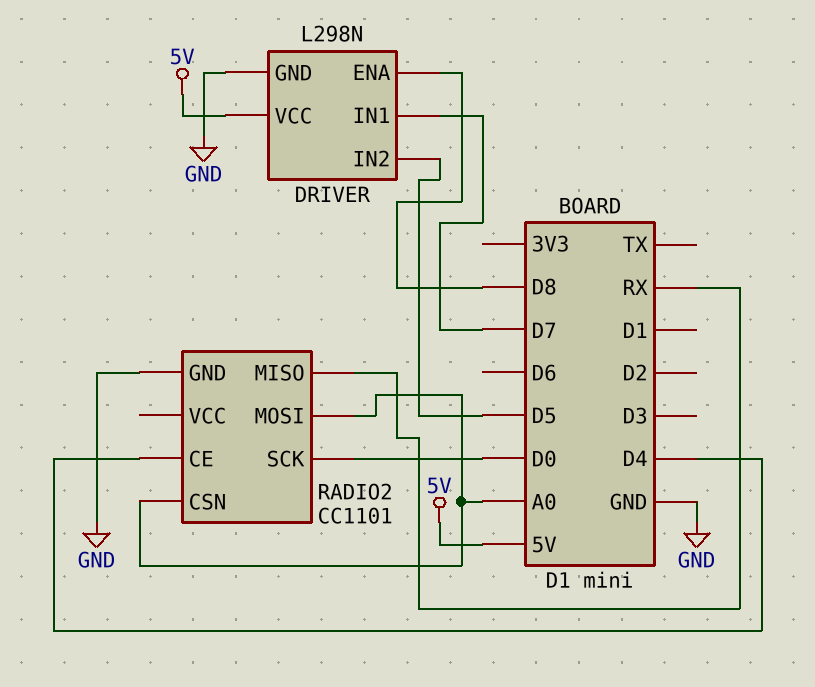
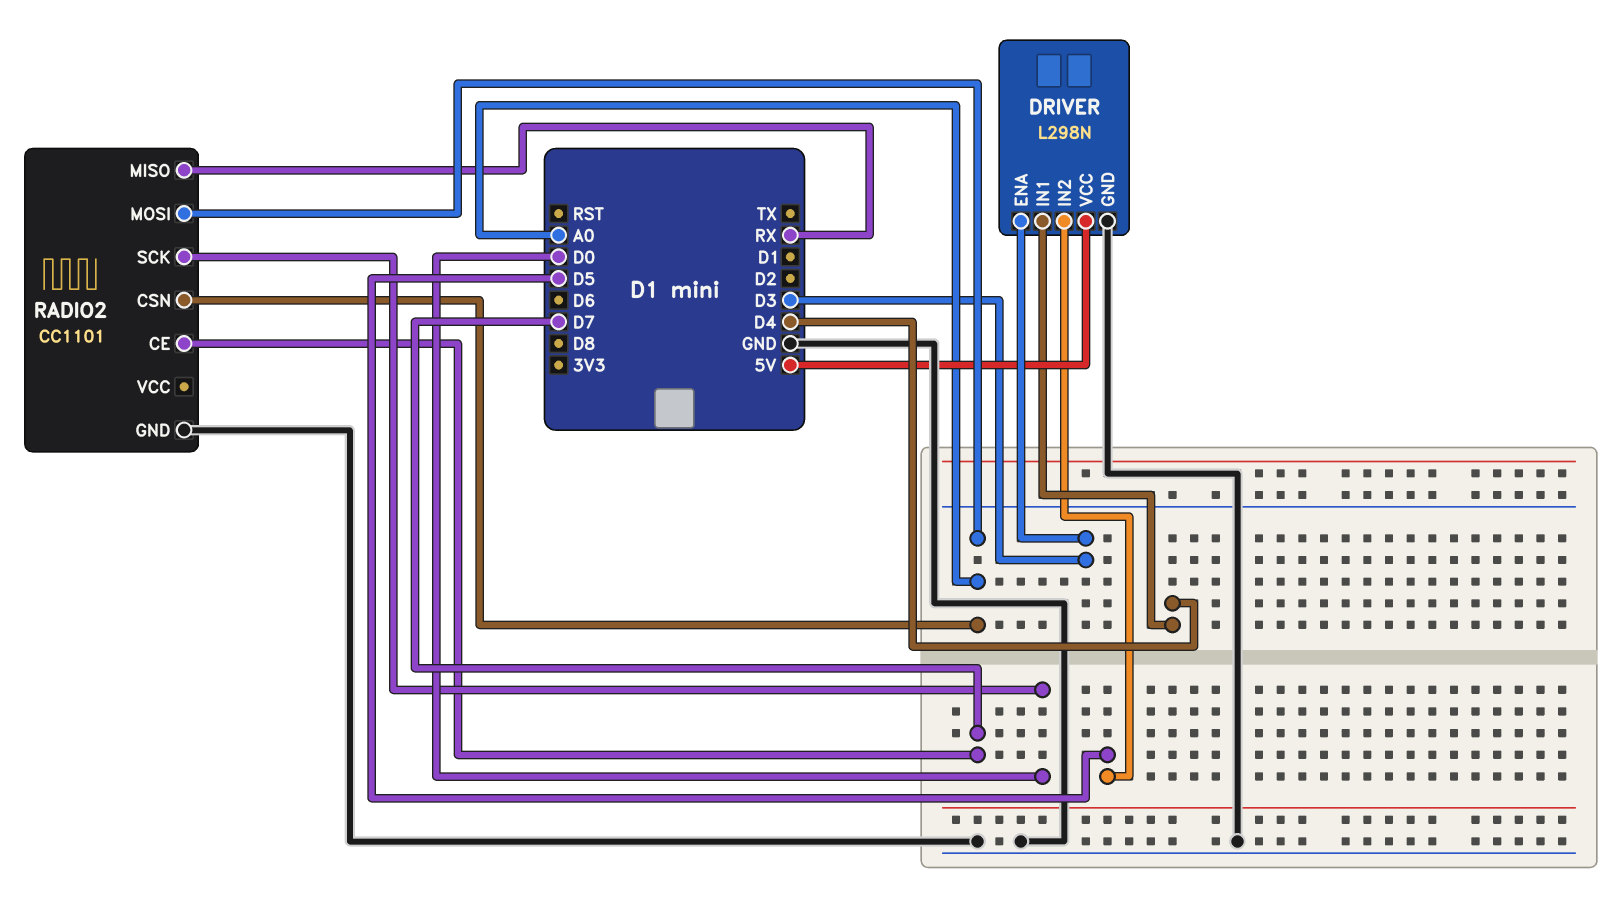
DRIVER pin ENA: D8 -> D3
DRIVER pin IN1: D7 -> D4
RADIO2 pin CE: D4 -> D7

